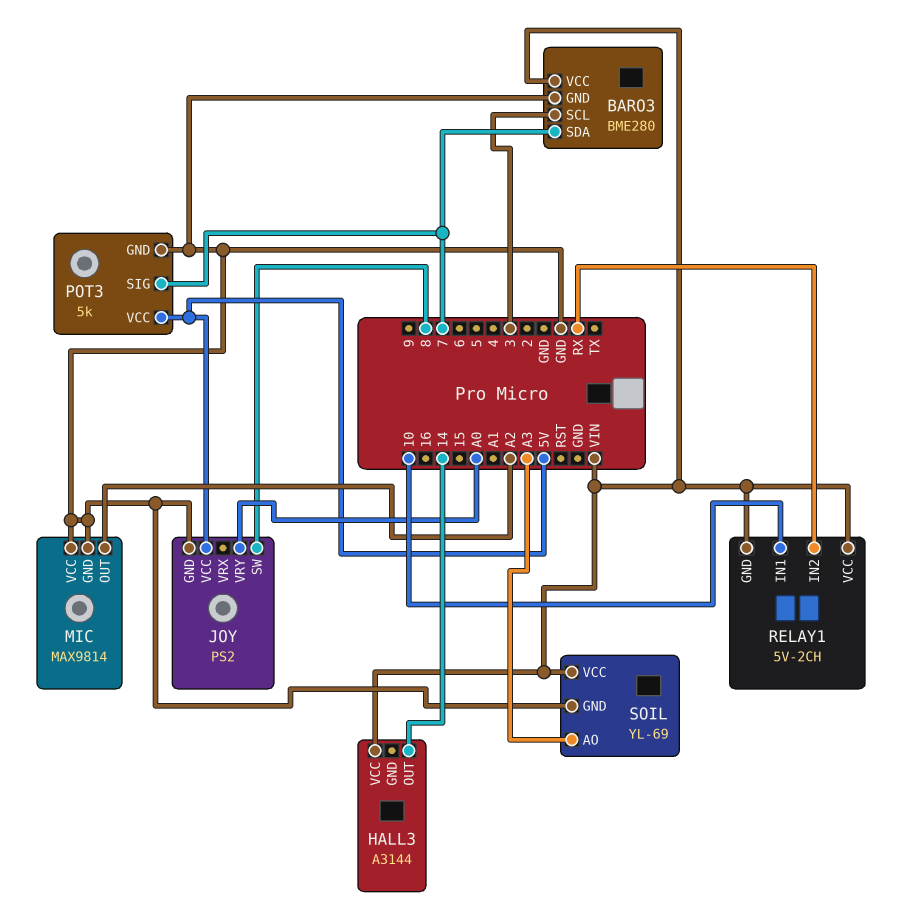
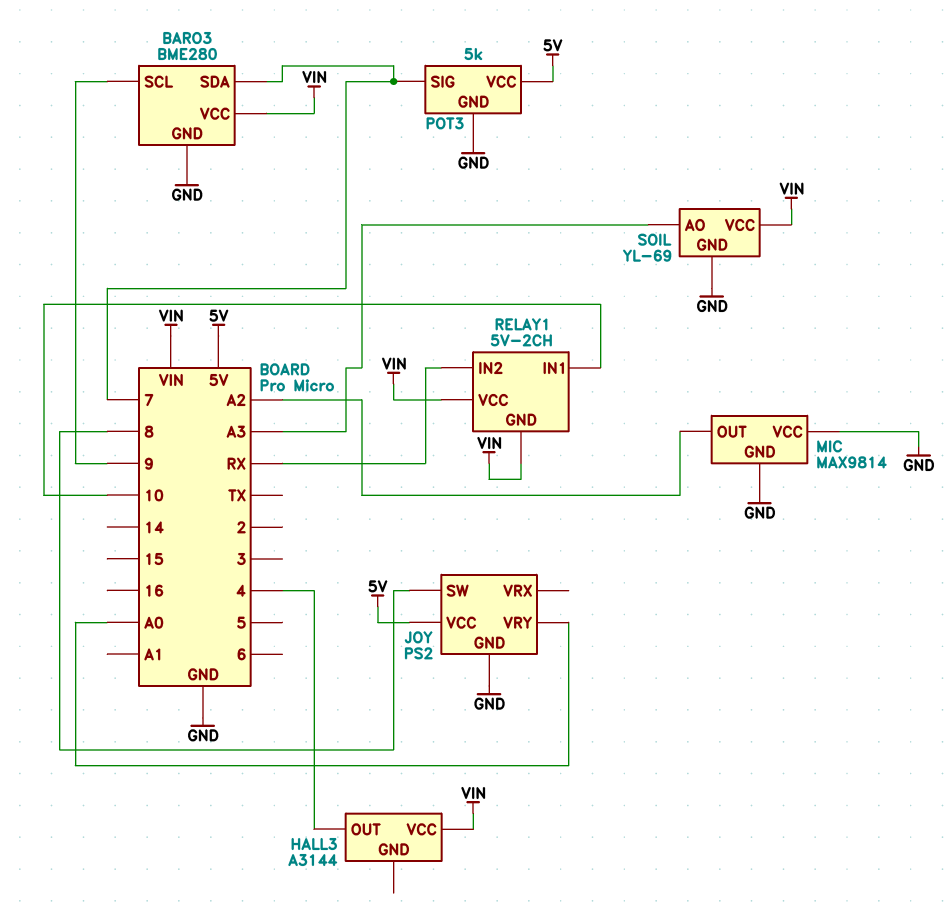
BARO3 pin SCL: 3 -> 9
HALL3 pin OUT: 14 -> 4

